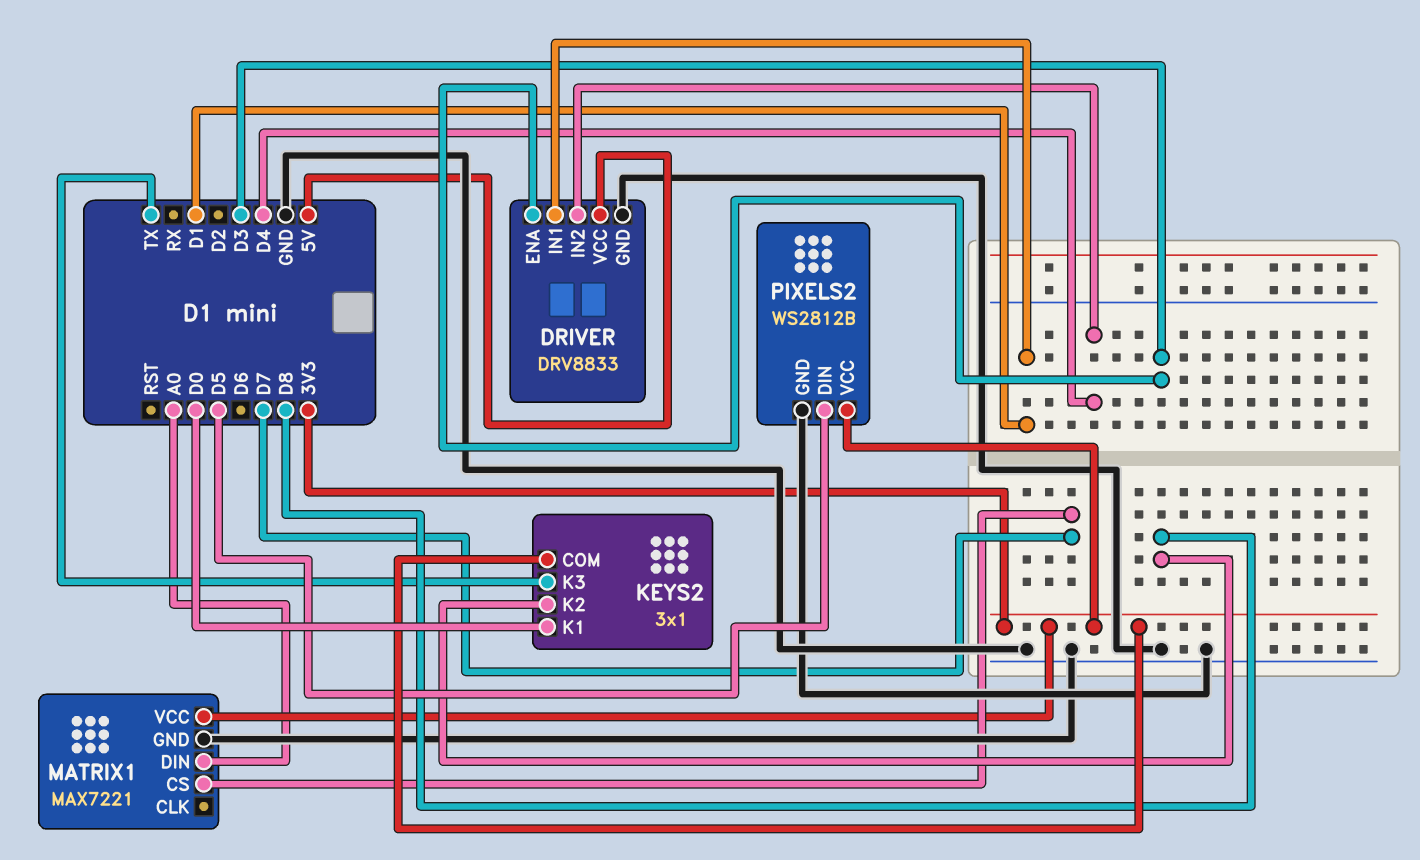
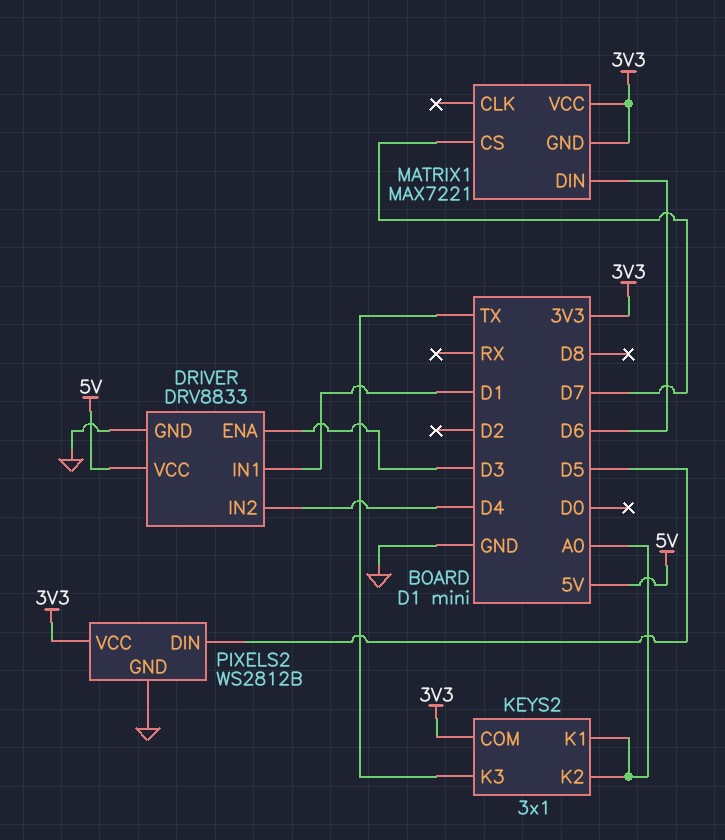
KEYS2 pin K1: D0 -> A0
KEYS2 pin K2: D8 -> A0
MATRIX1 pin DIN: A0 -> D6
MATRIX1 pin GND: GND -> 3V3

